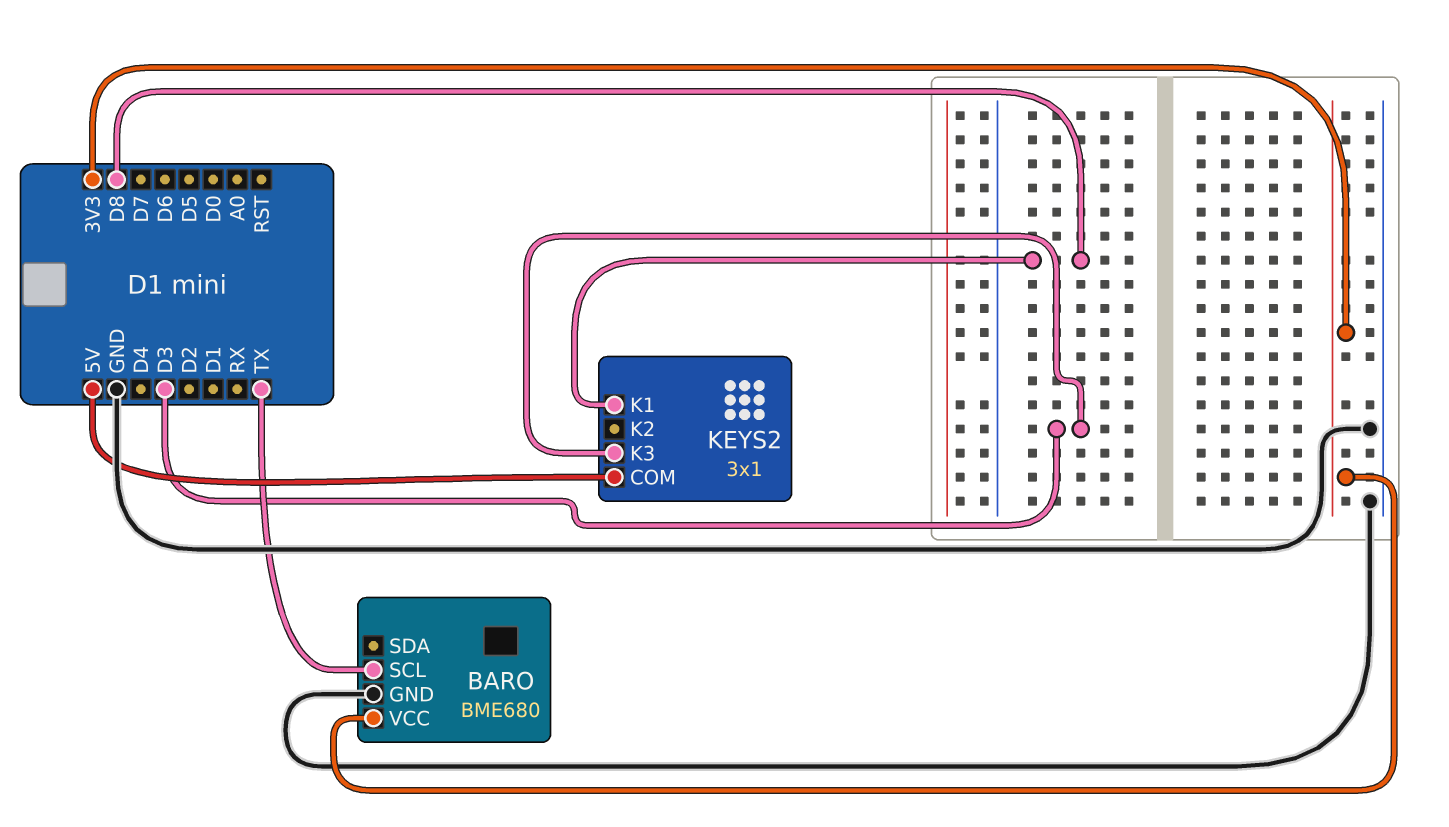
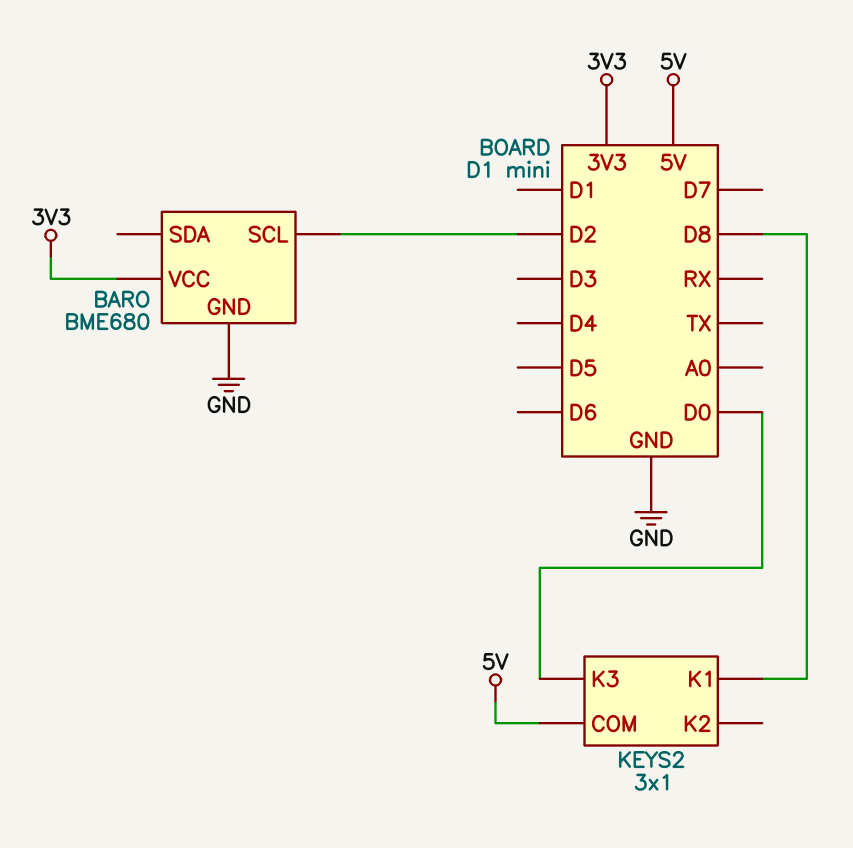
BARO pin SCL: TX -> D2
KEYS2 pin K3: D3 -> D0

